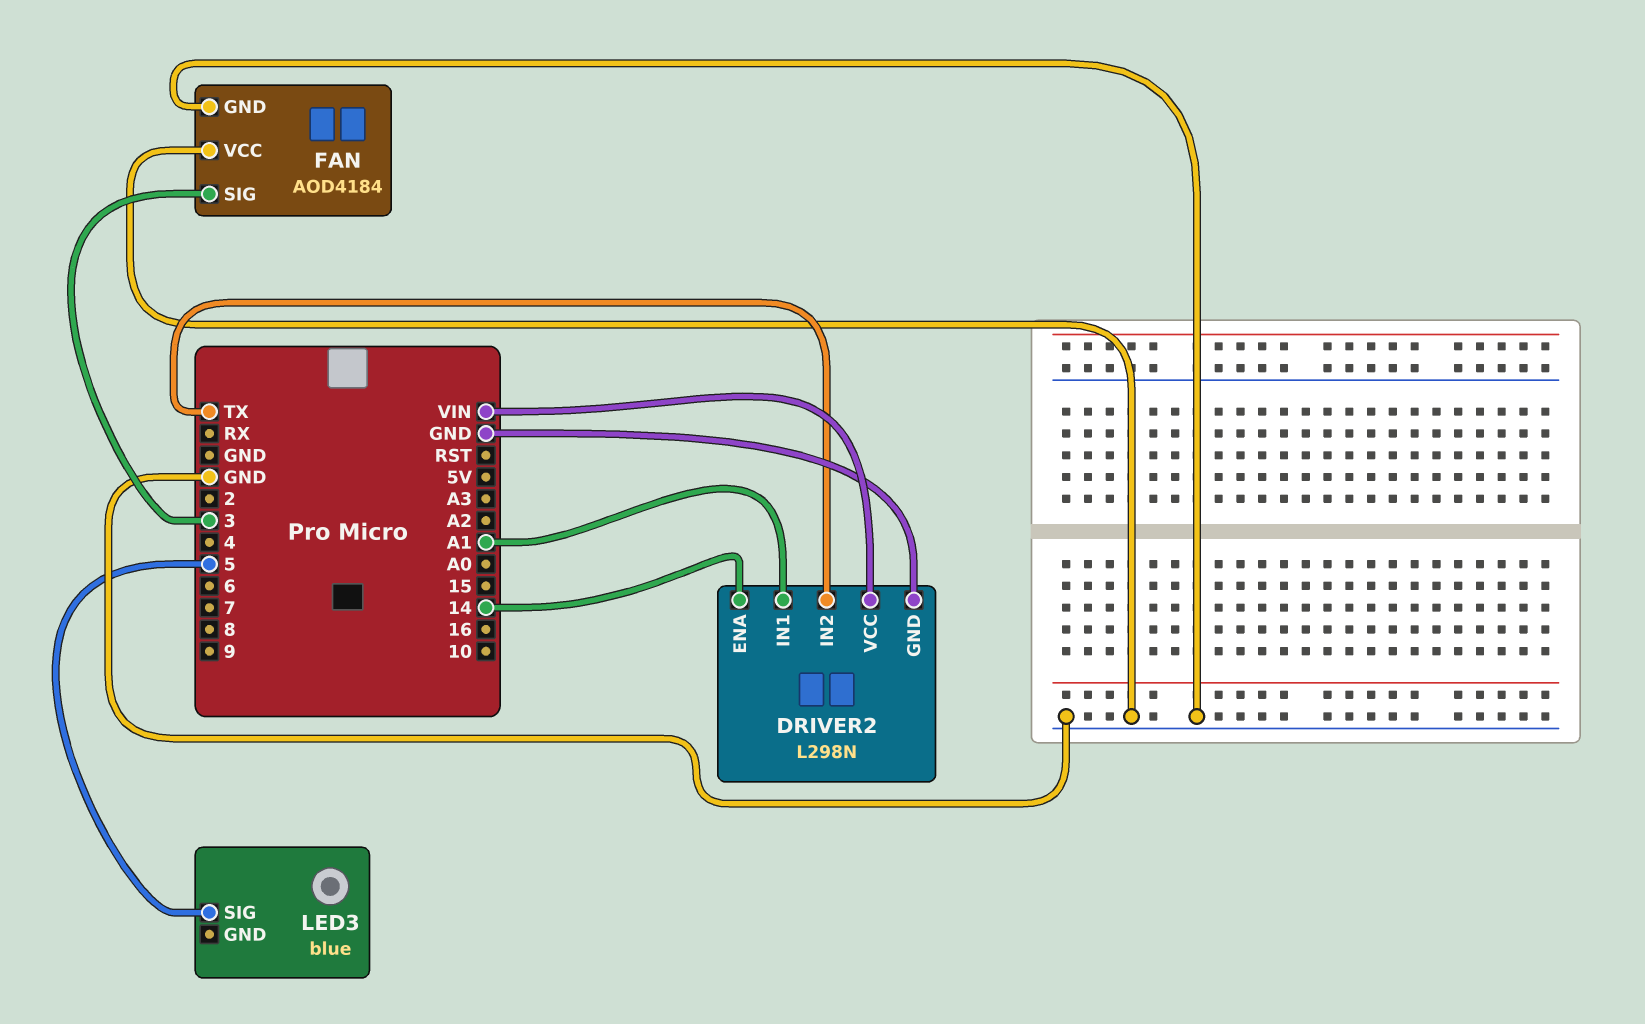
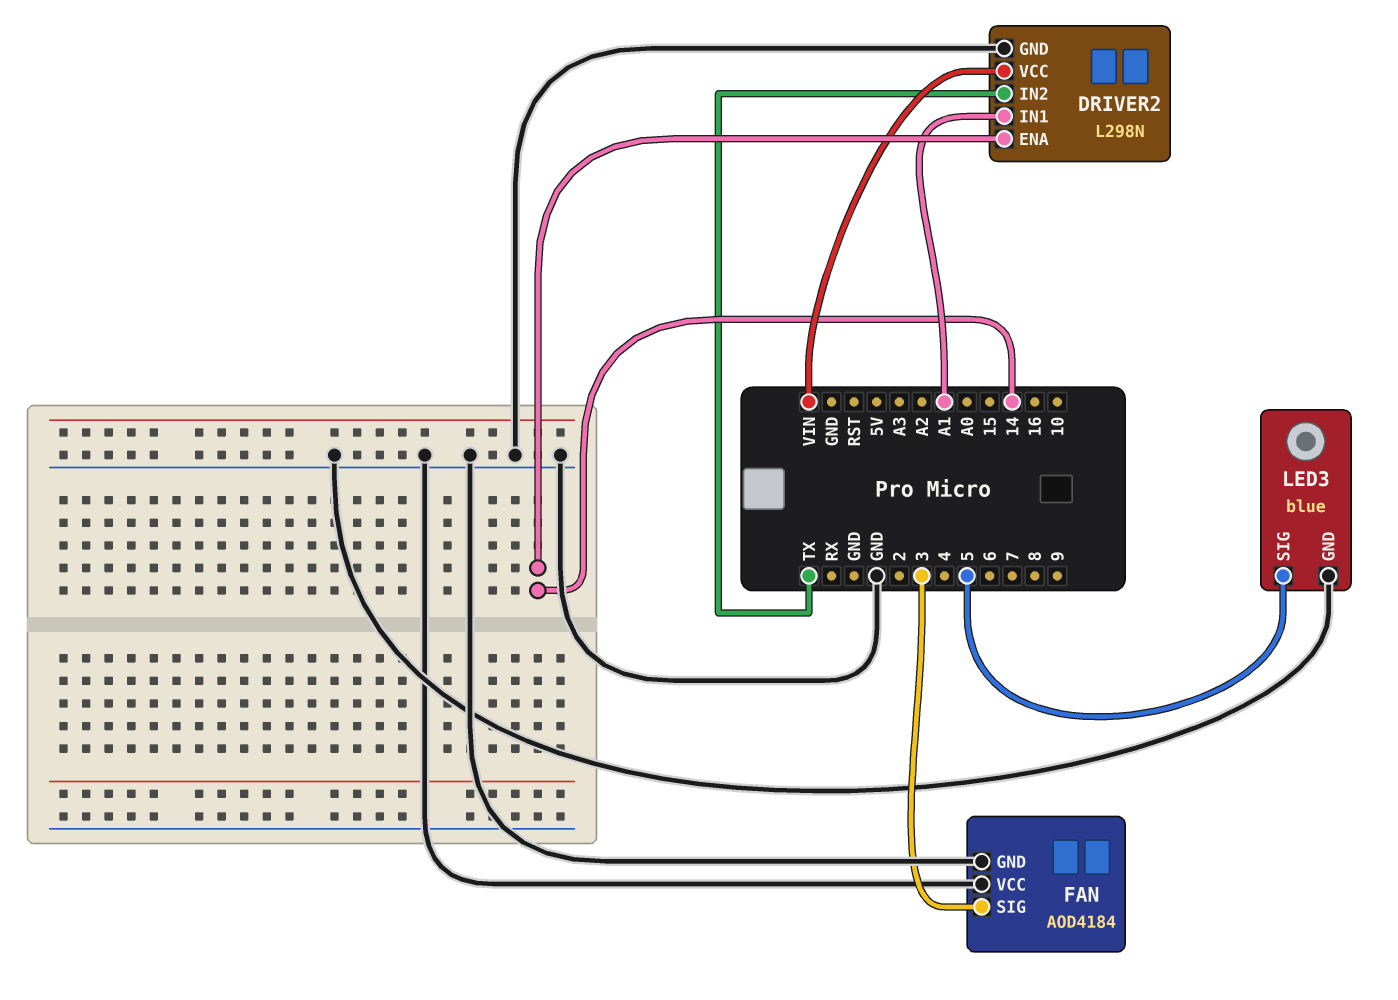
LED3 pin GND: none -> GND

